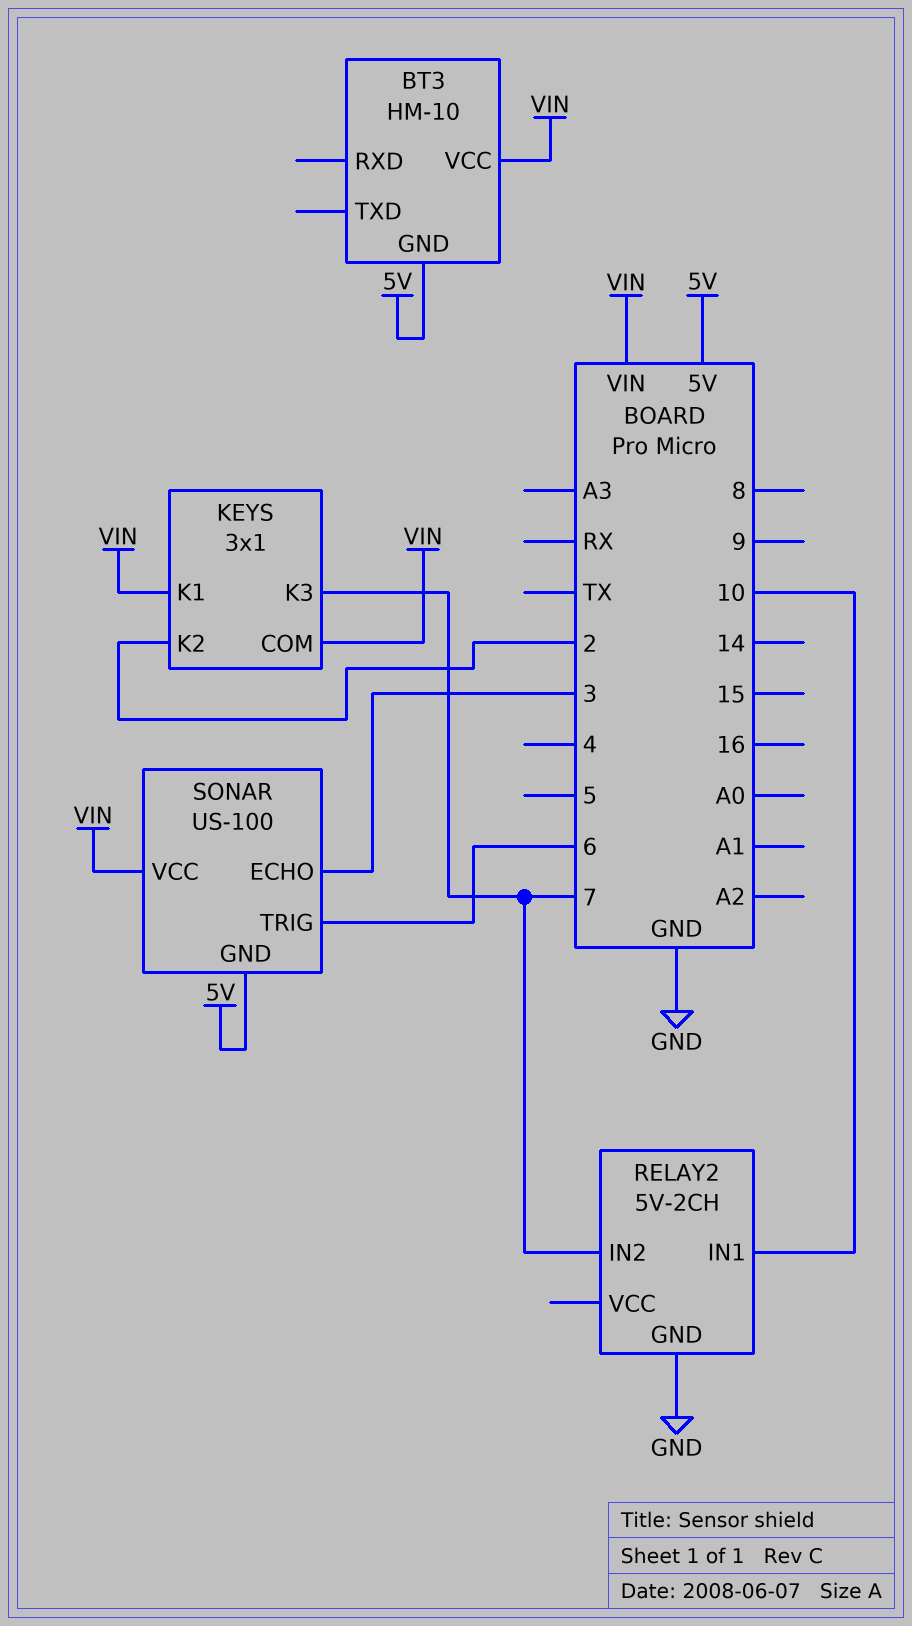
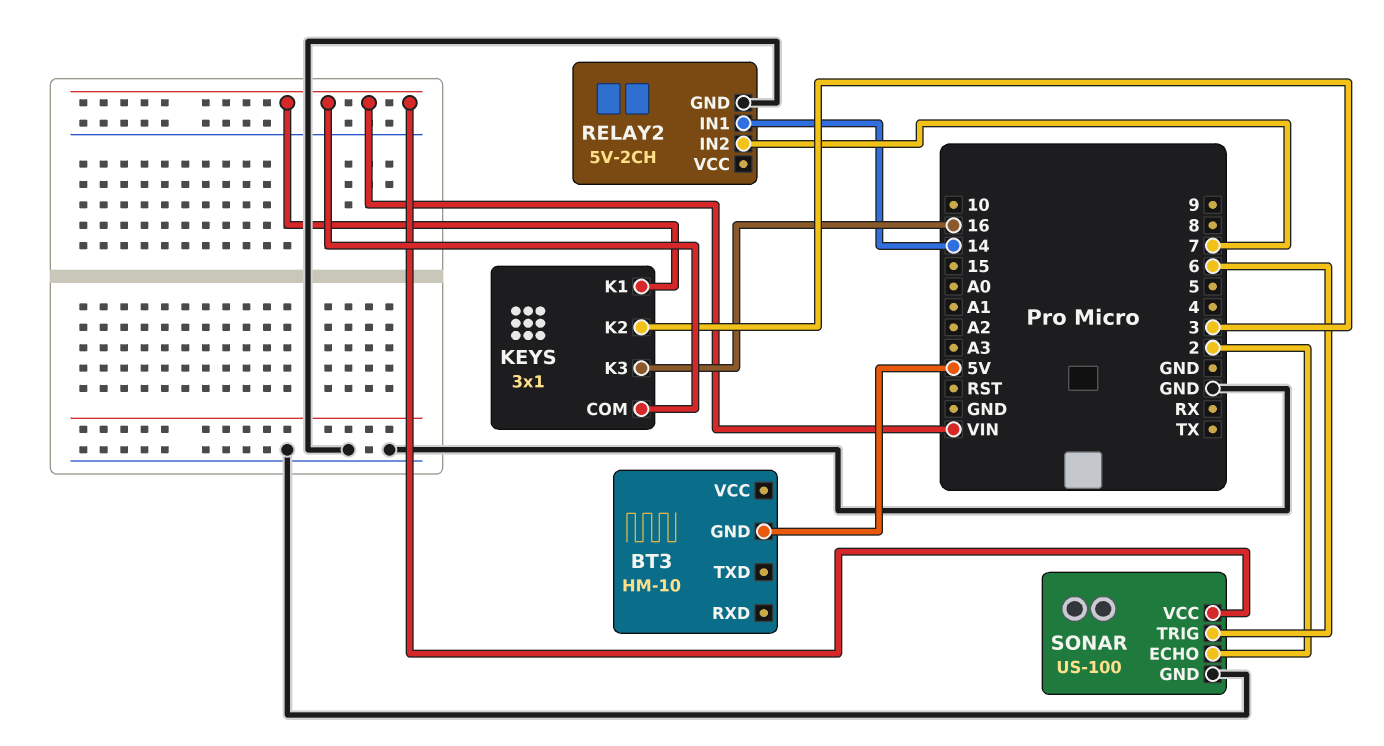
BT3 pin VCC: VIN -> none
KEYS pin K2: 2 -> 3
KEYS pin K3: 7 -> 16
RELAY2 pin IN1: 10 -> 14
SONAR pin ECHO: 3 -> 2
SONAR pin GND: 5V -> GND

